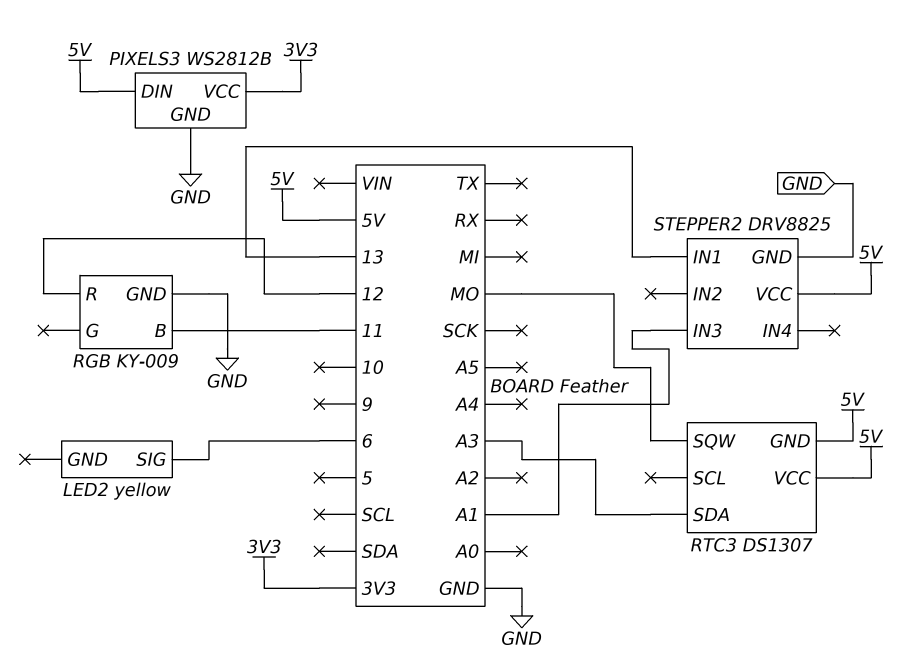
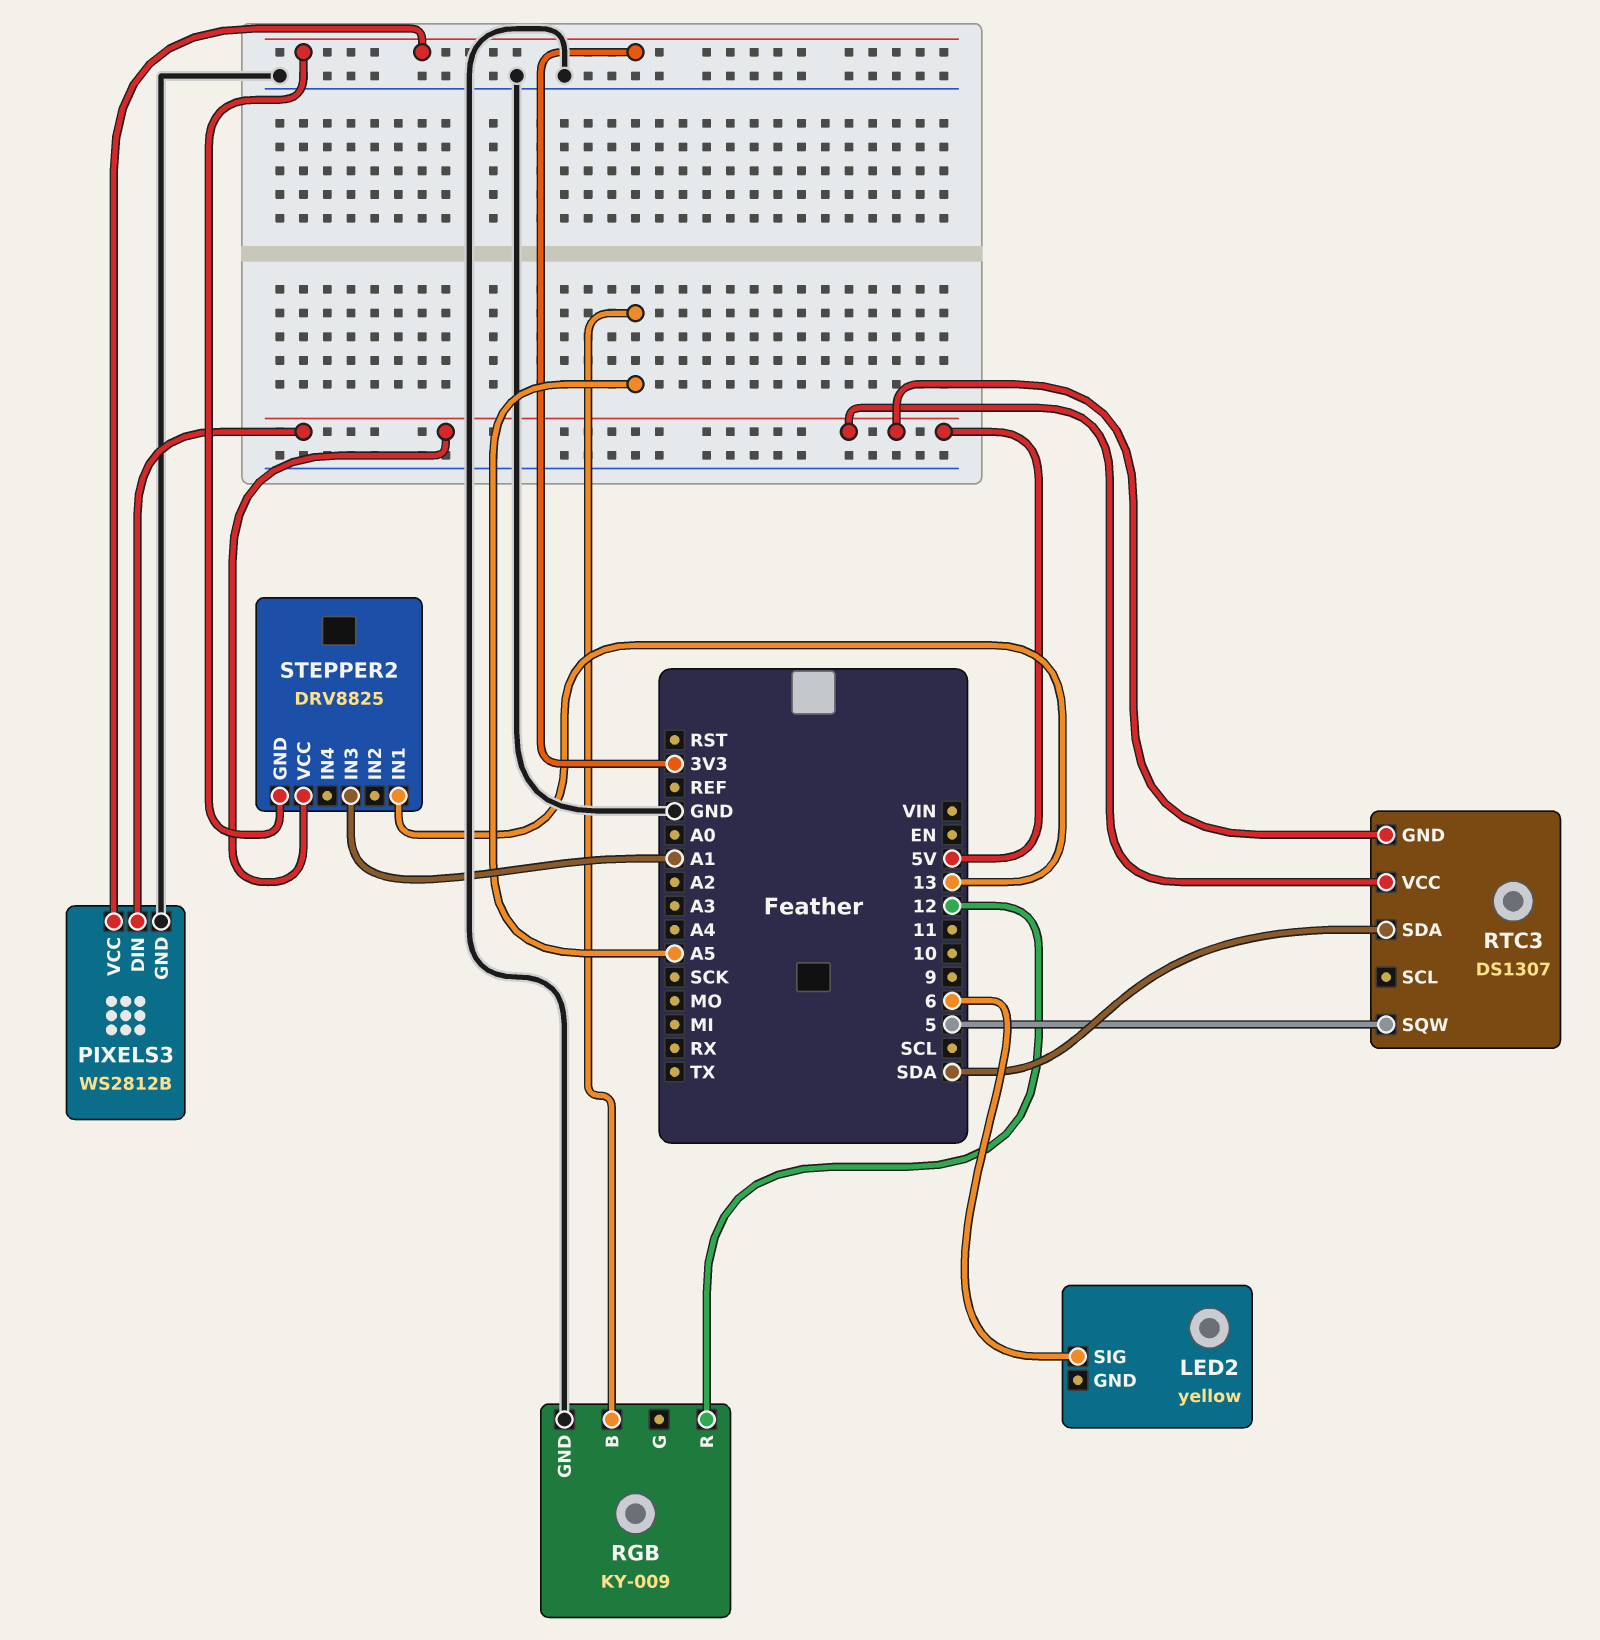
RGB pin B: 11 -> A5
RTC3 pin SDA: A3 -> SDA
RTC3 pin SQW: MO -> 5
STEPPER2 pin GND: GND -> 3V3

